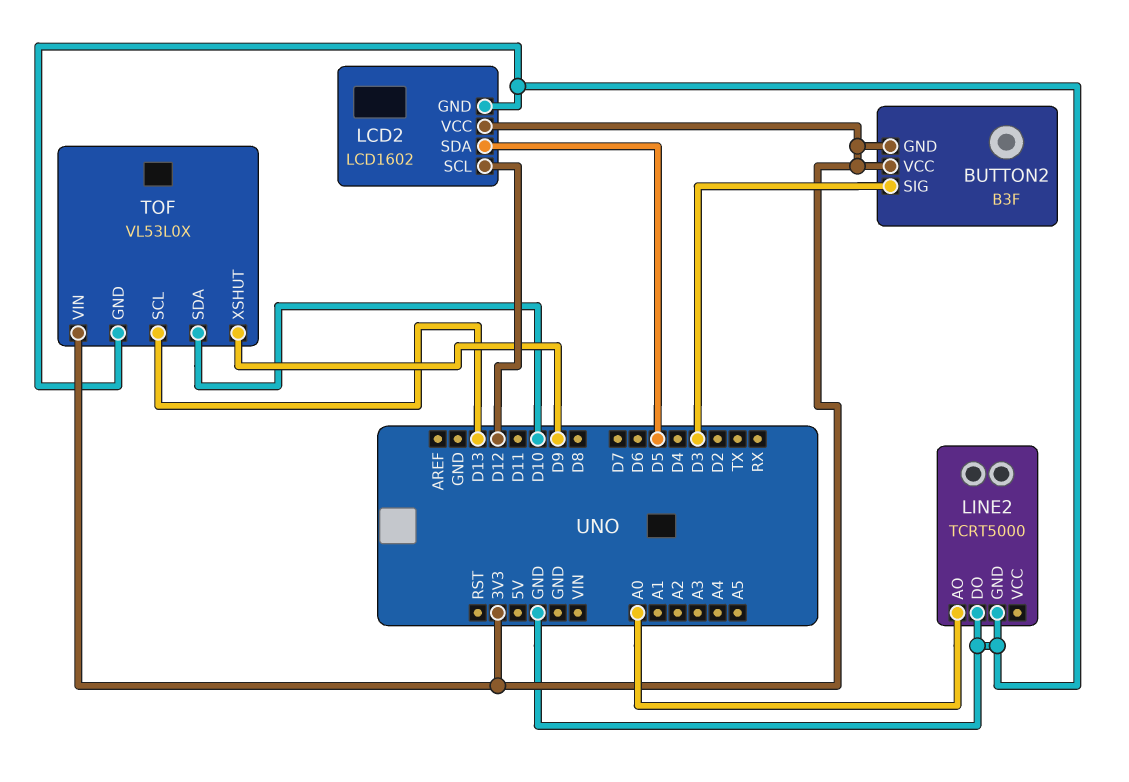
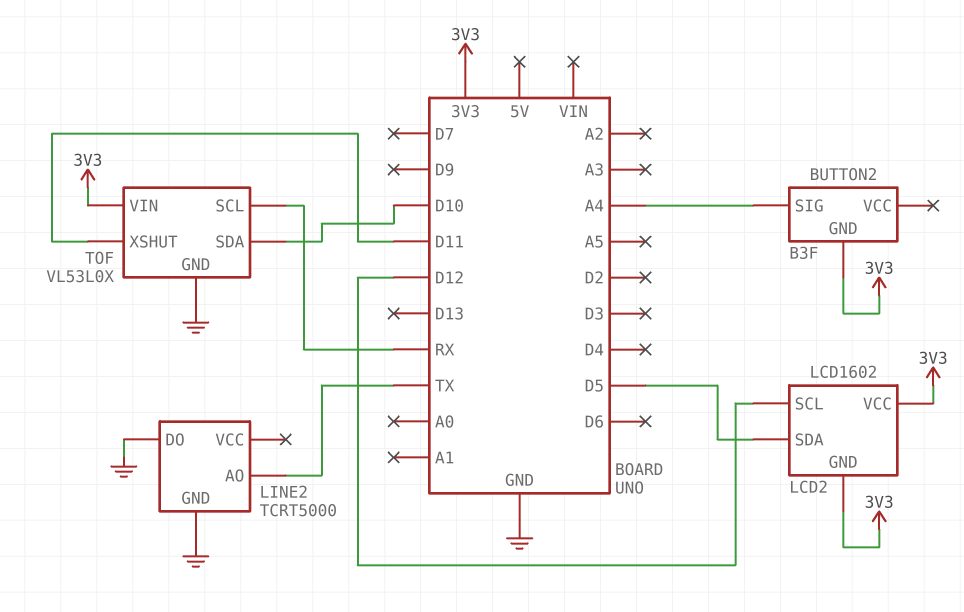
BUTTON2 pin SIG: D3 -> A4
BUTTON2 pin VCC: 3V3 -> none
LCD2 pin GND: GND -> 3V3
LINE2 pin AO: A0 -> TX
TOF pin SCL: D13 -> RX
TOF pin XSHUT: D9 -> D11

